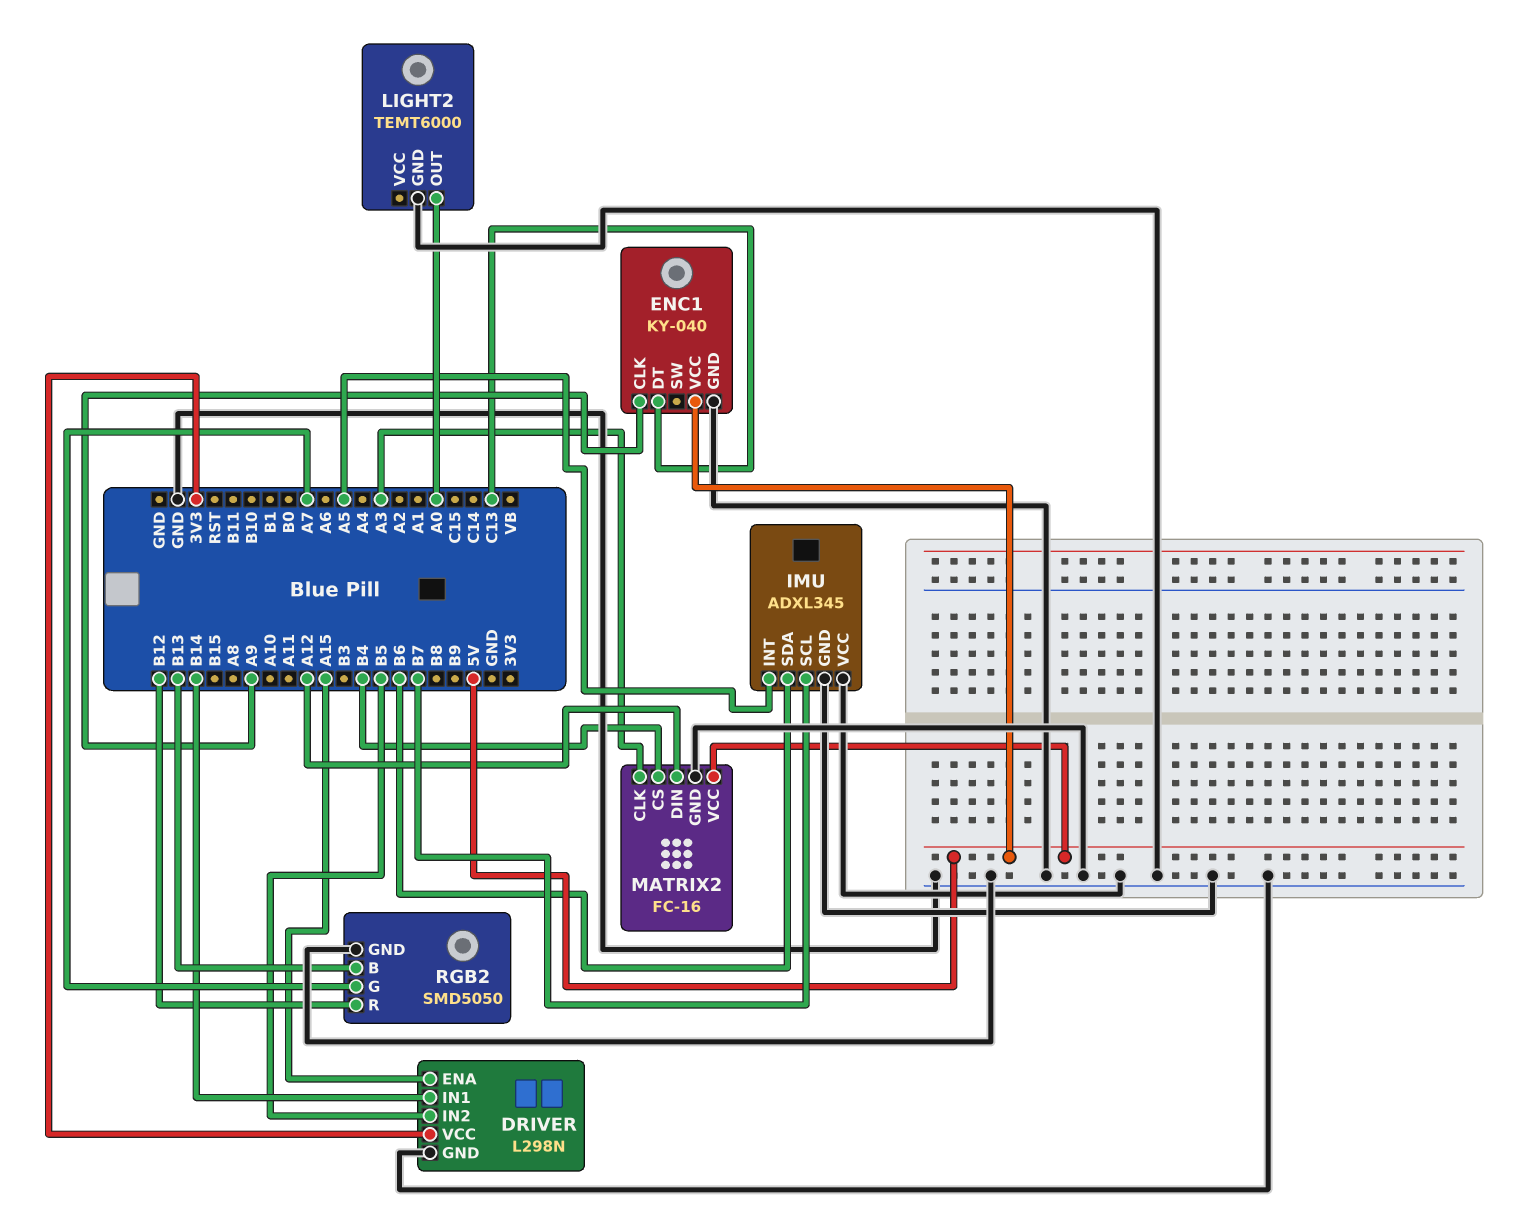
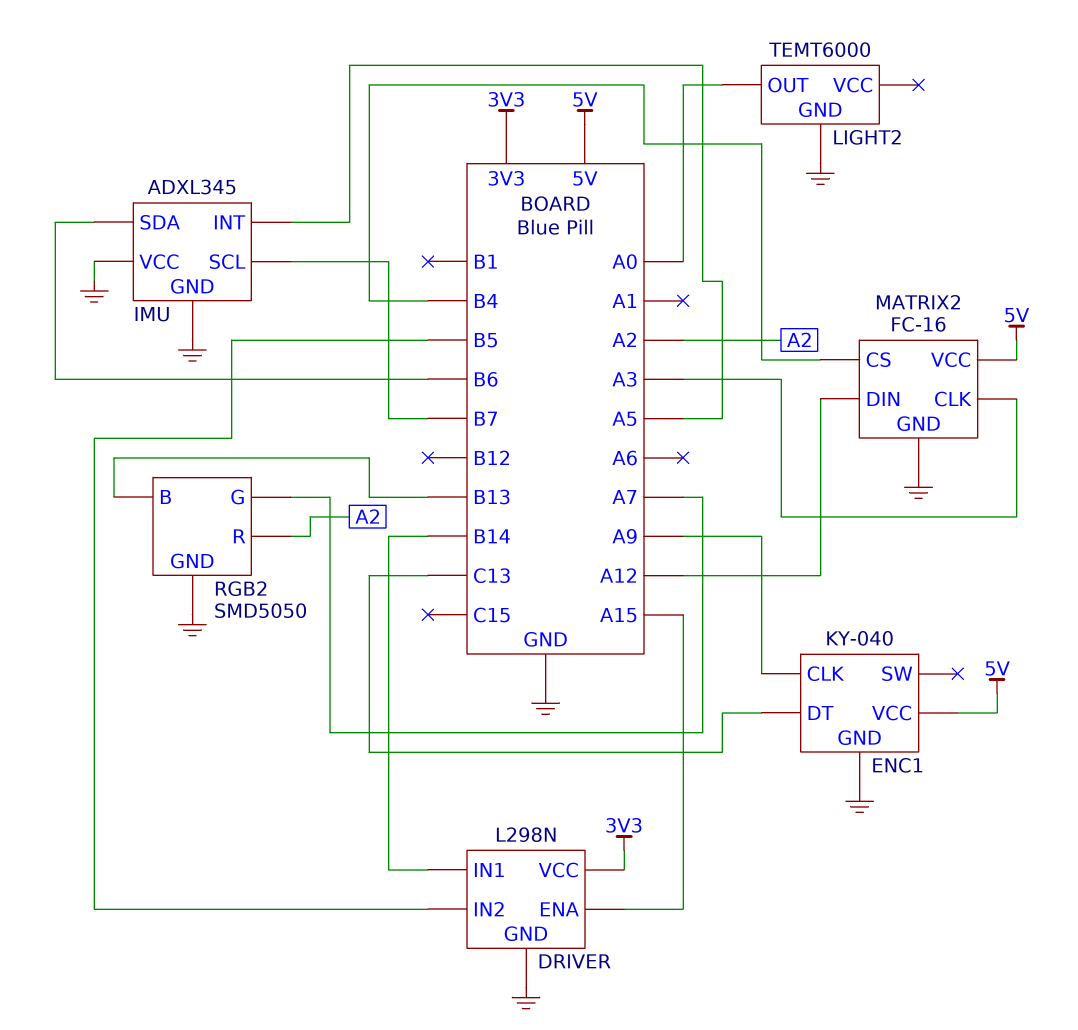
RGB2 pin R: B12 -> A2

